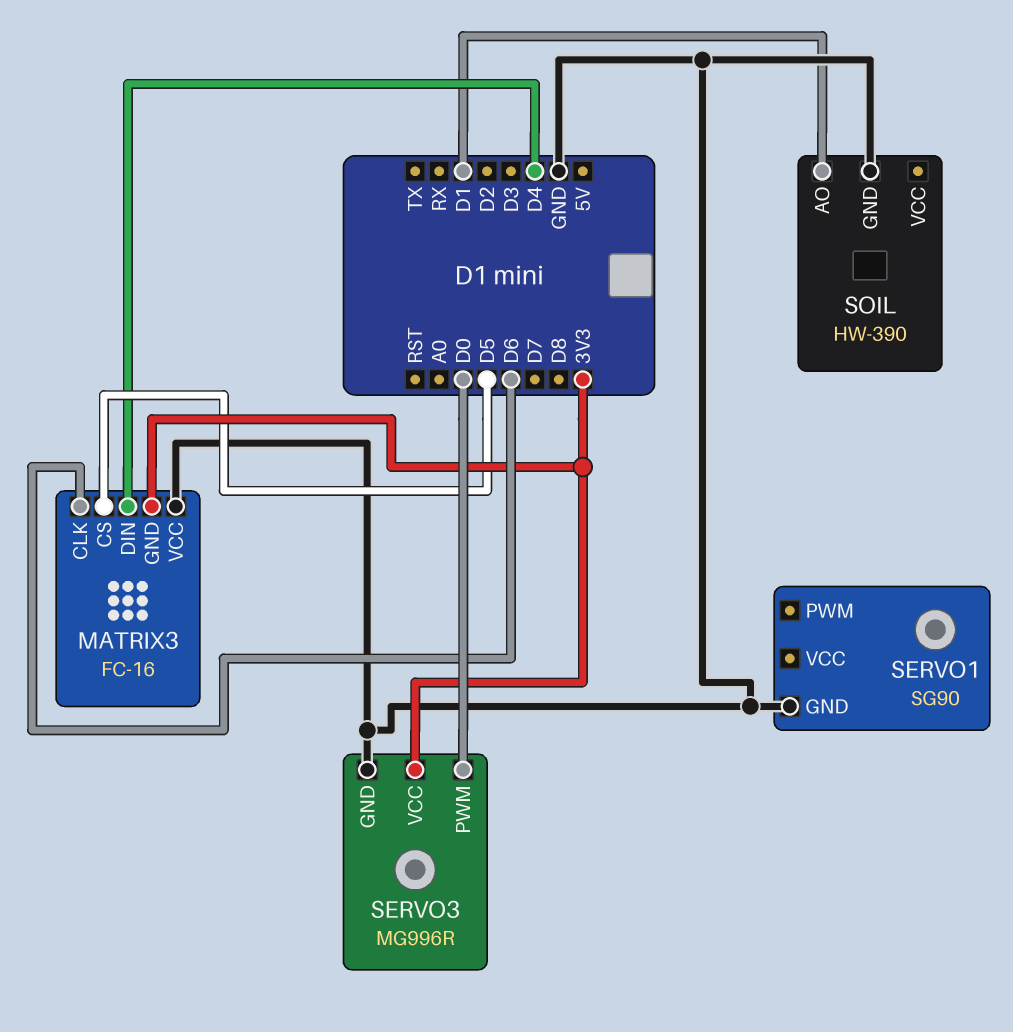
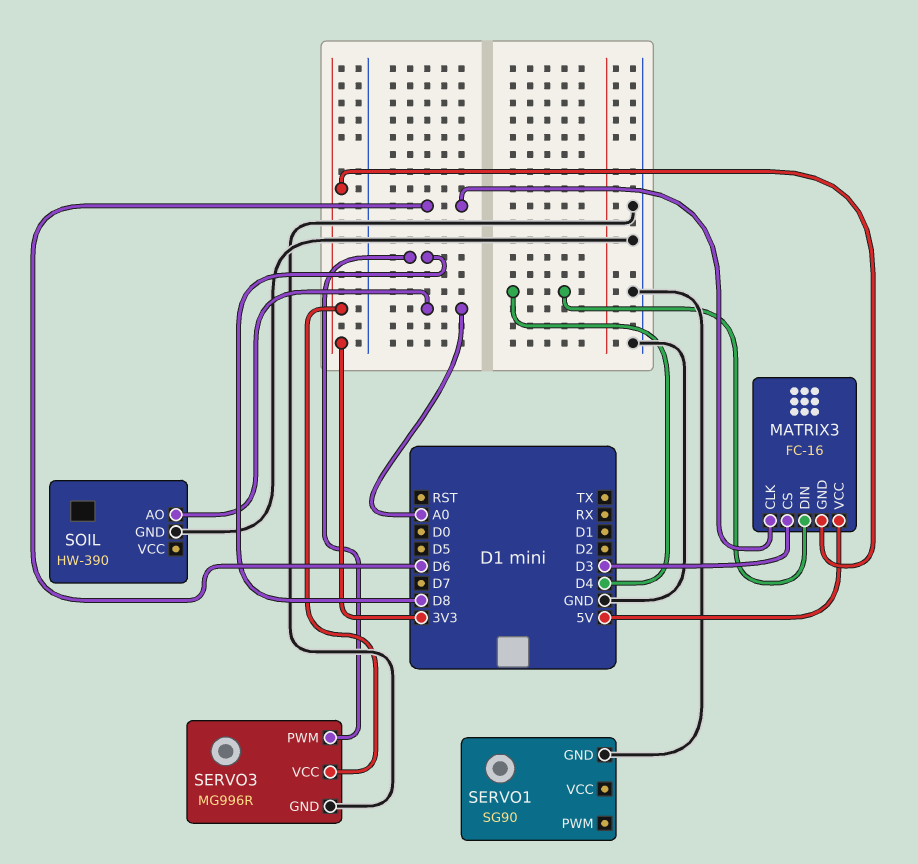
MATRIX3 pin CS: D5 -> D3
MATRIX3 pin VCC: GND -> 5V
SERVO3 pin PWM: D0 -> D8
SOIL pin AO: D1 -> A0

